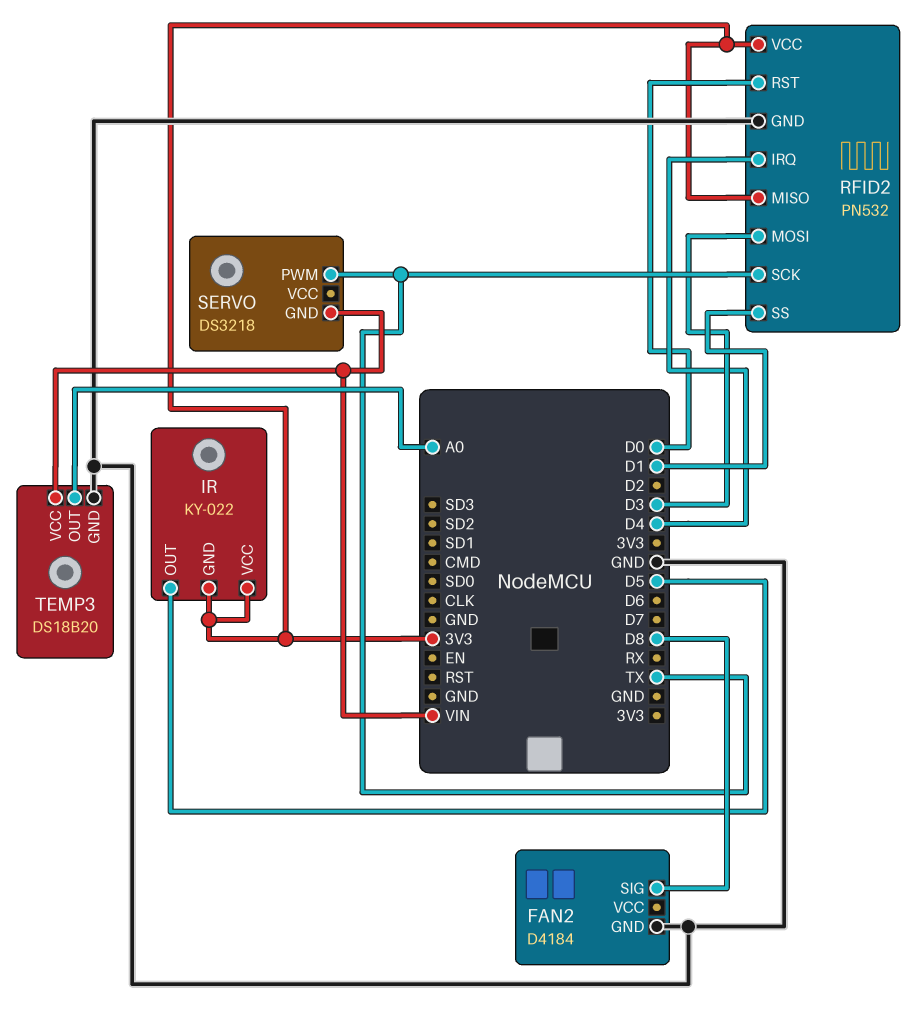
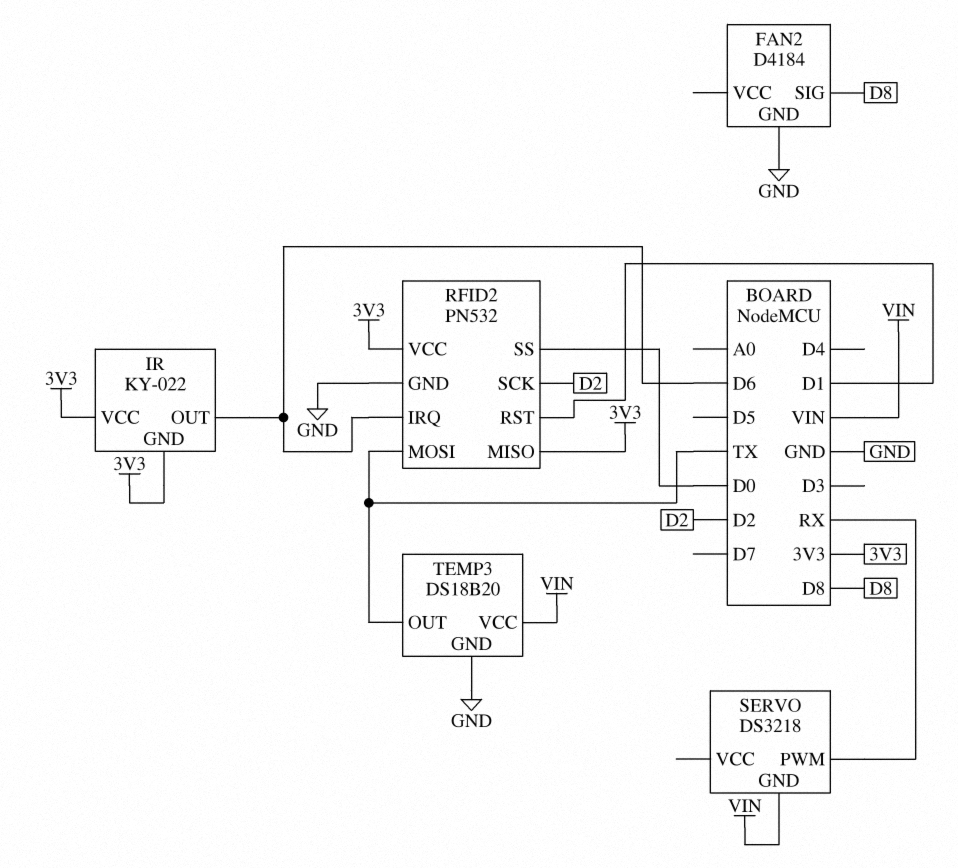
IR pin OUT: D5 -> D6
RFID2 pin IRQ: D4 -> D6
RFID2 pin MOSI: D3 -> TX
RFID2 pin RST: D0 -> D1
RFID2 pin SCK: TX -> D2
RFID2 pin SS: D1 -> D0
SERVO pin PWM: TX -> RX
TEMP3 pin OUT: A0 -> TX

